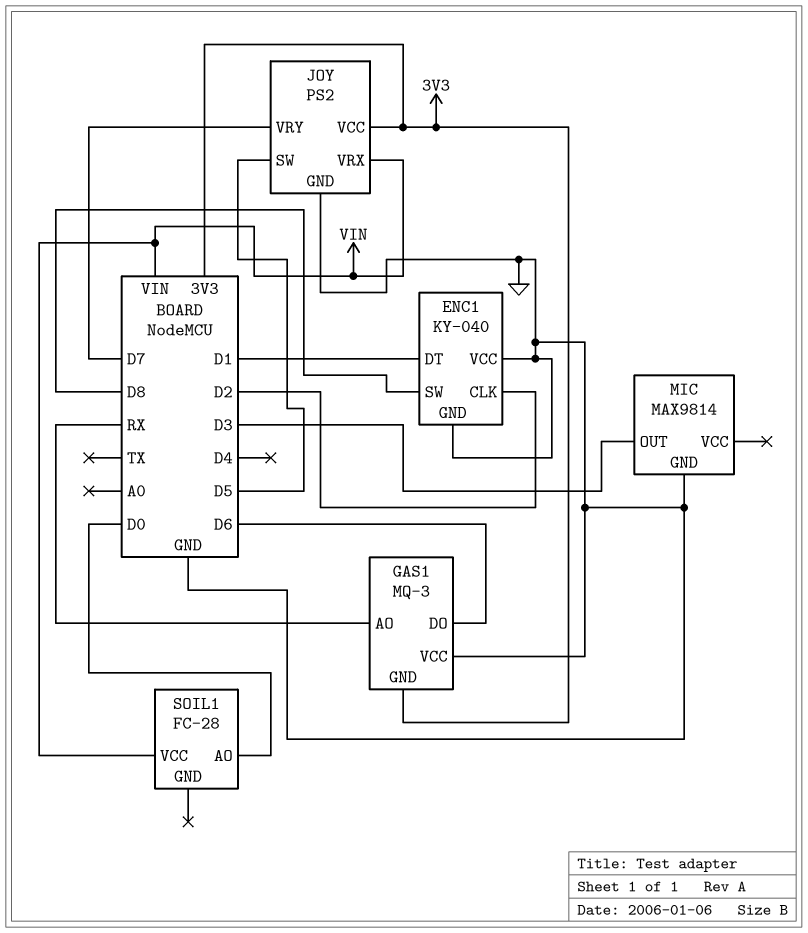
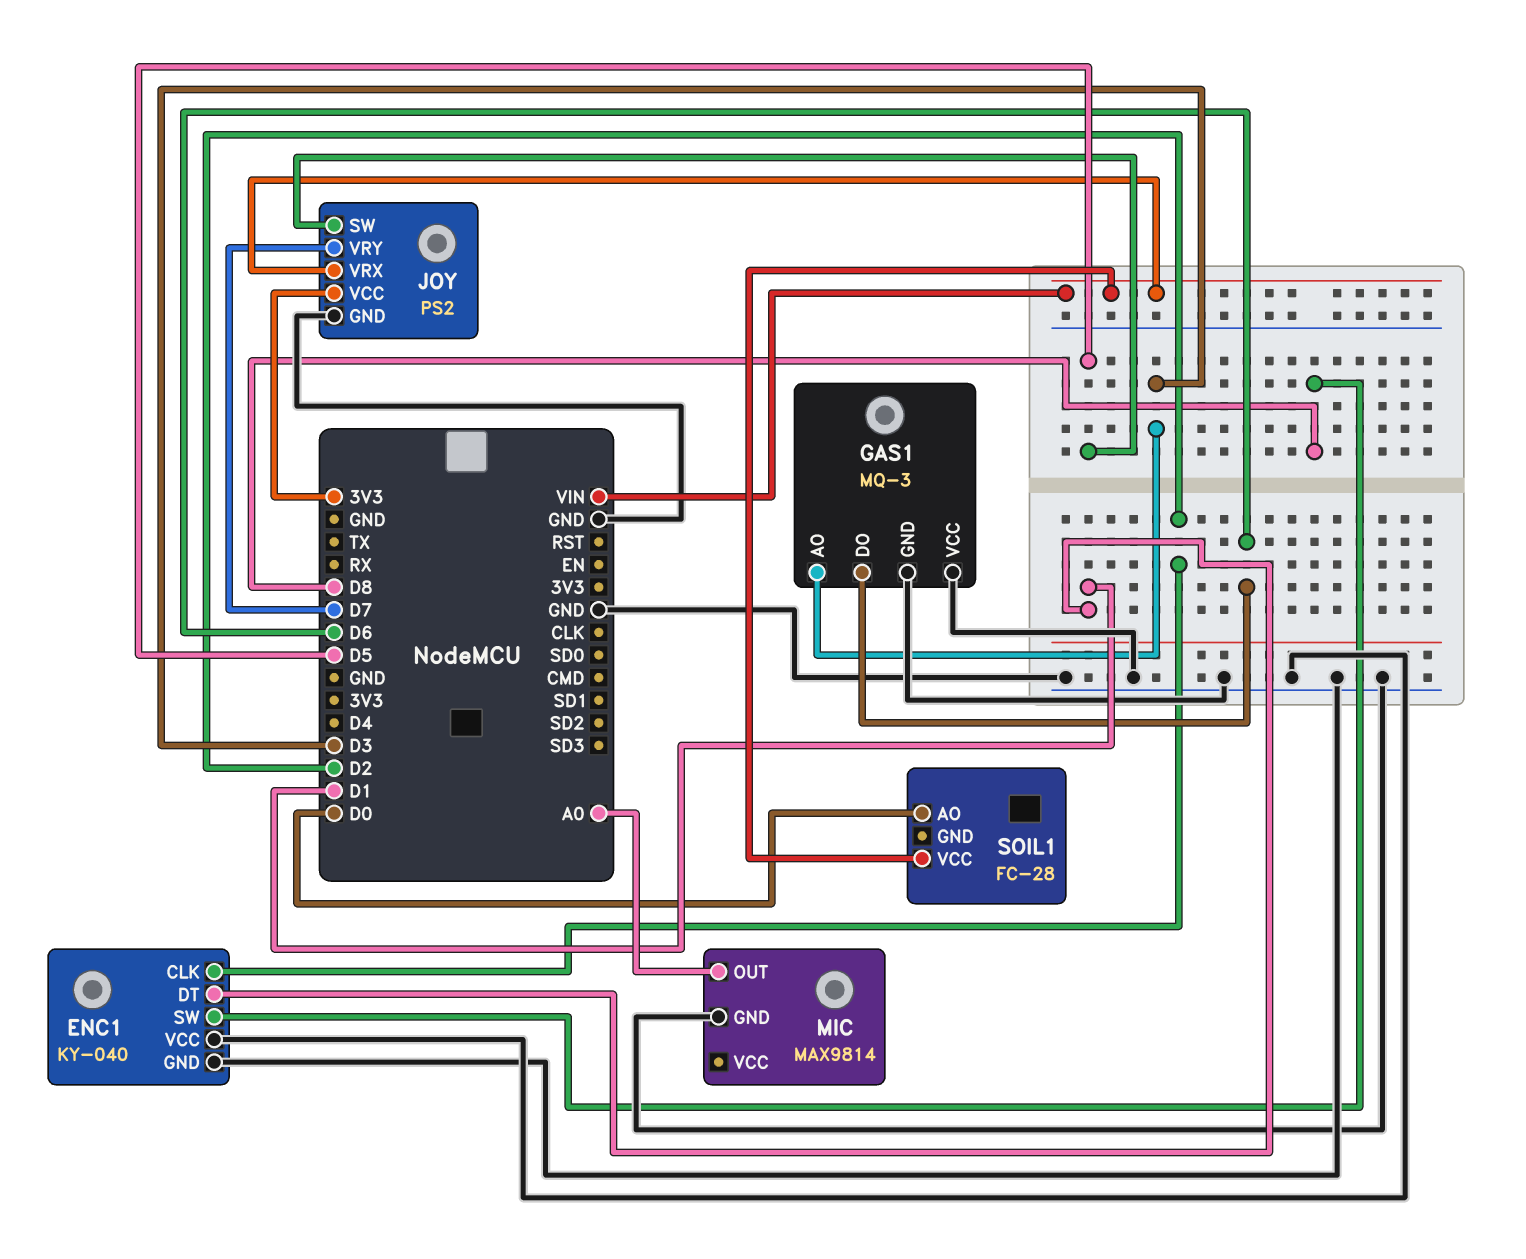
GAS1 pin AO: RX -> D3
GAS1 pin GND: 3V3 -> GND
MIC pin OUT: D3 -> A0

